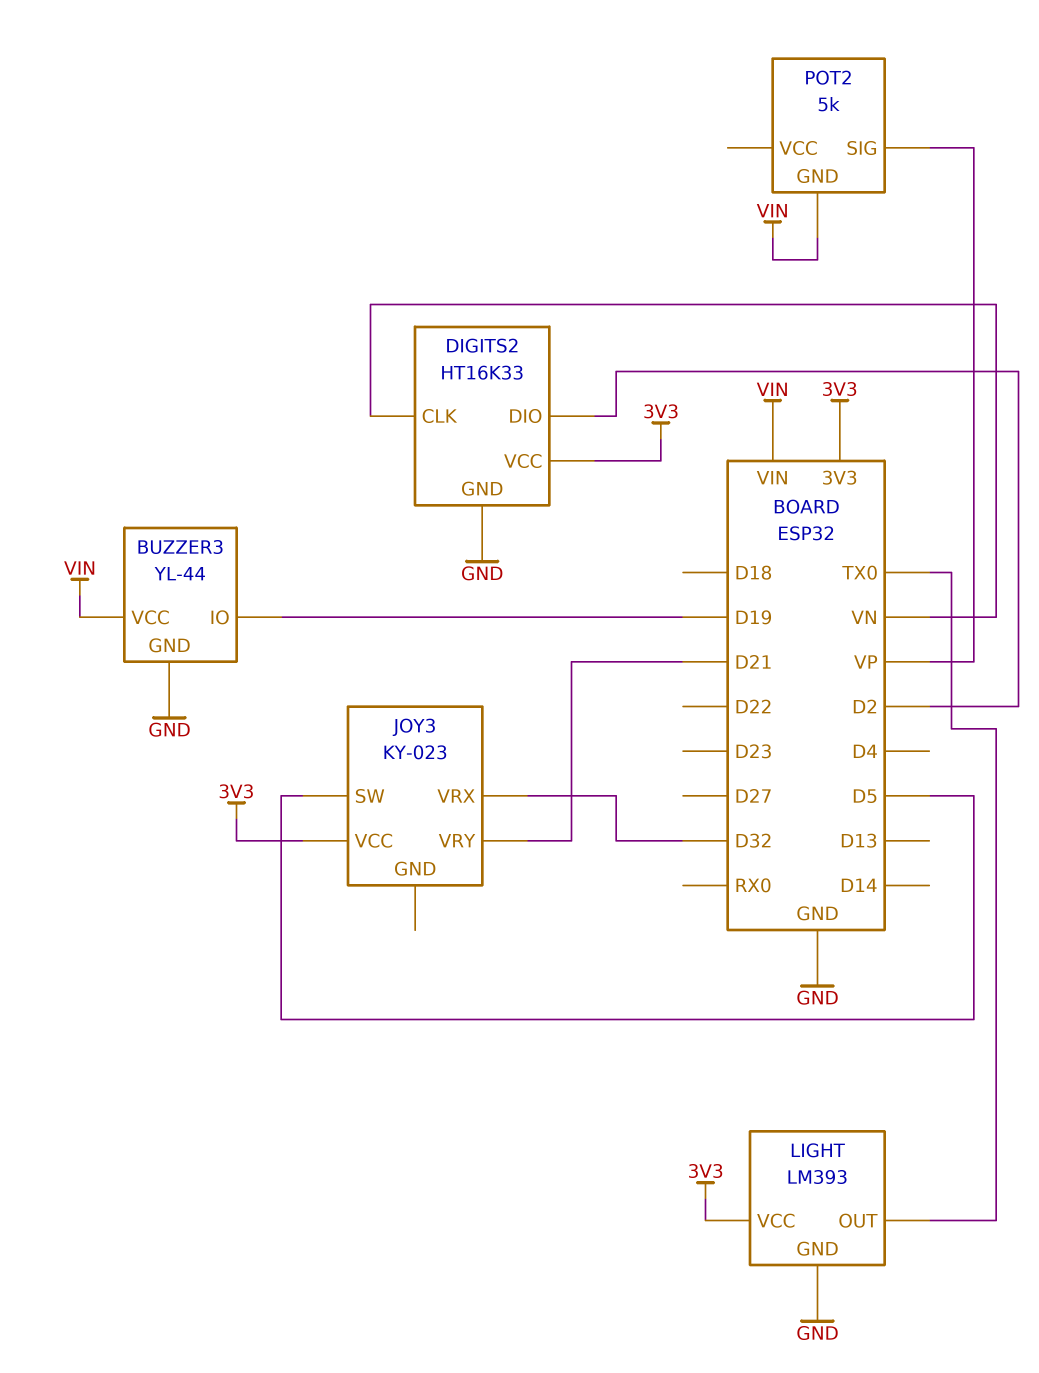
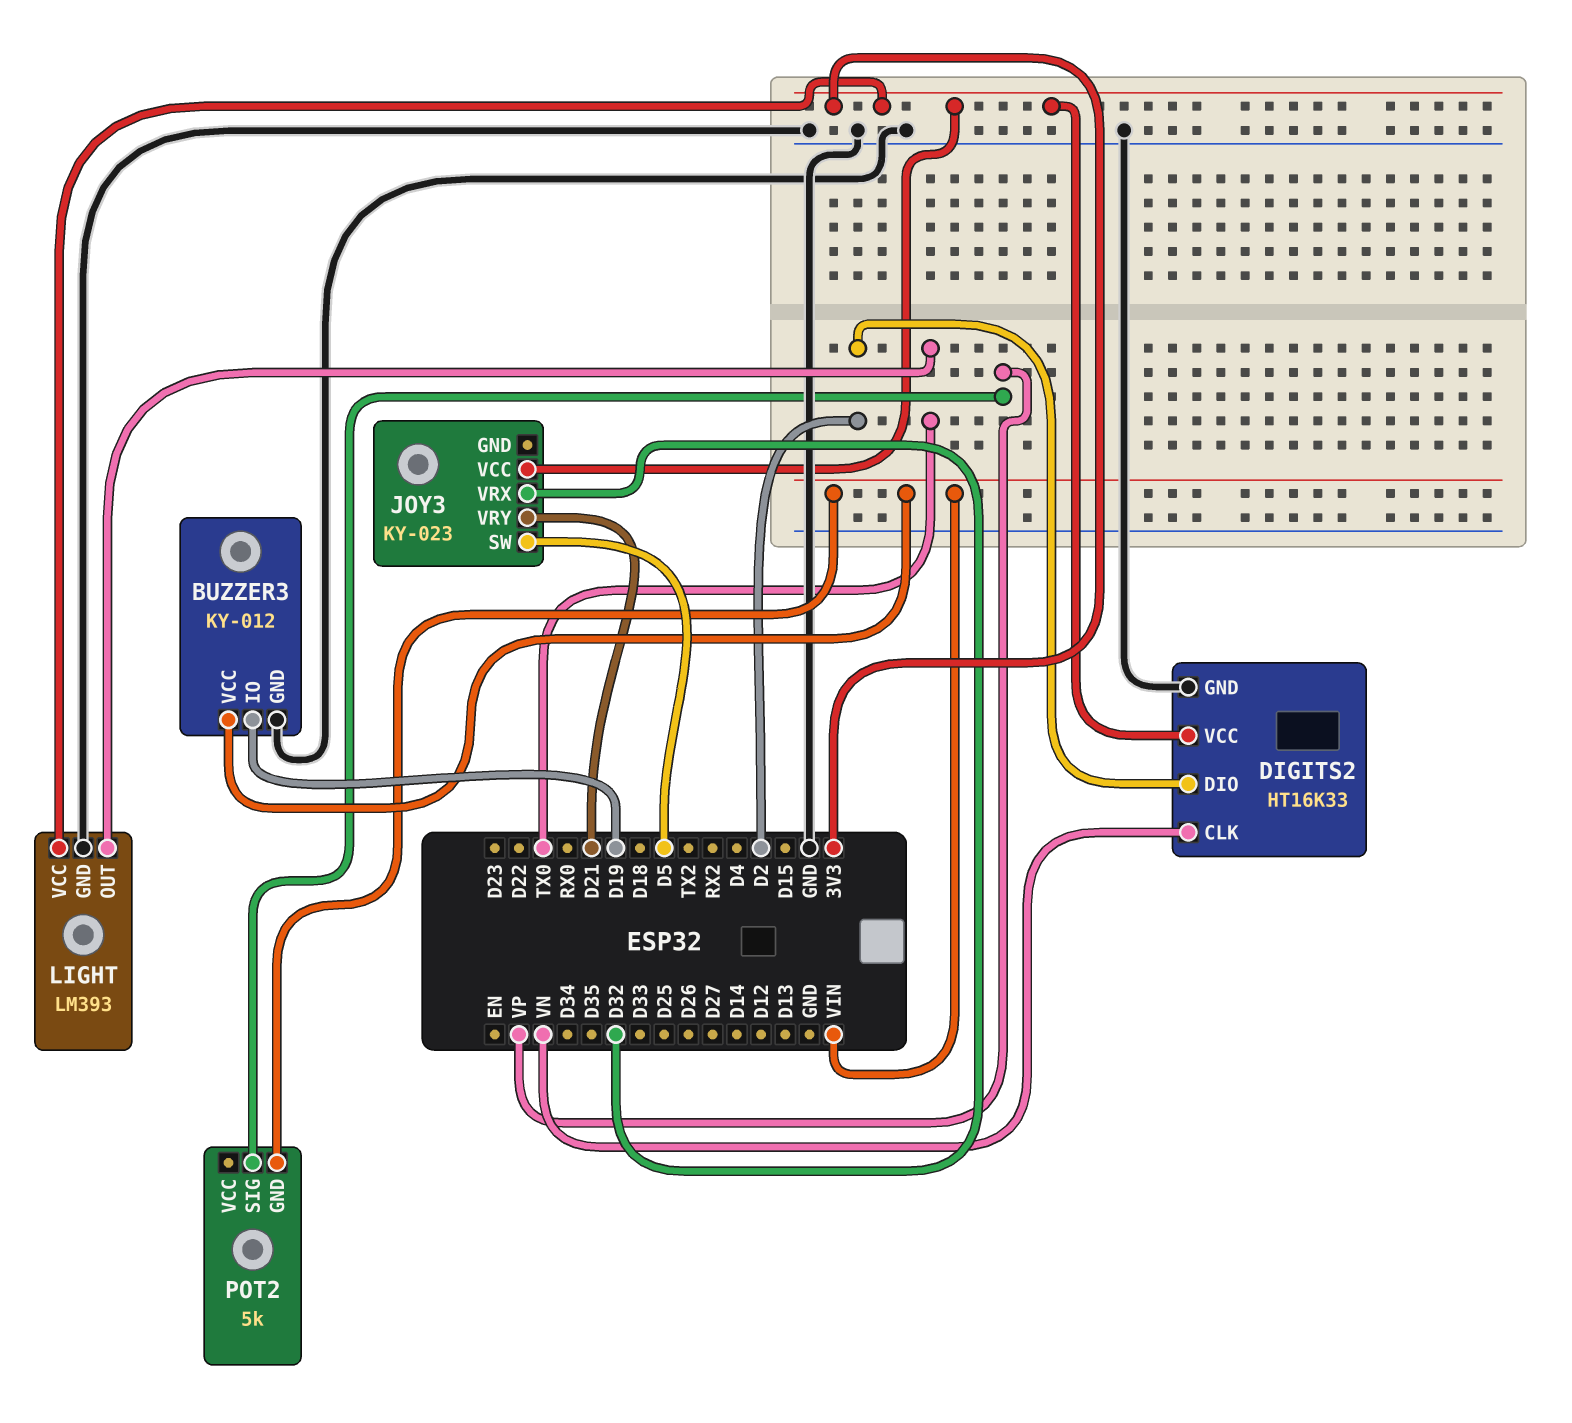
BUZZER3: YL-44 -> KY-012

